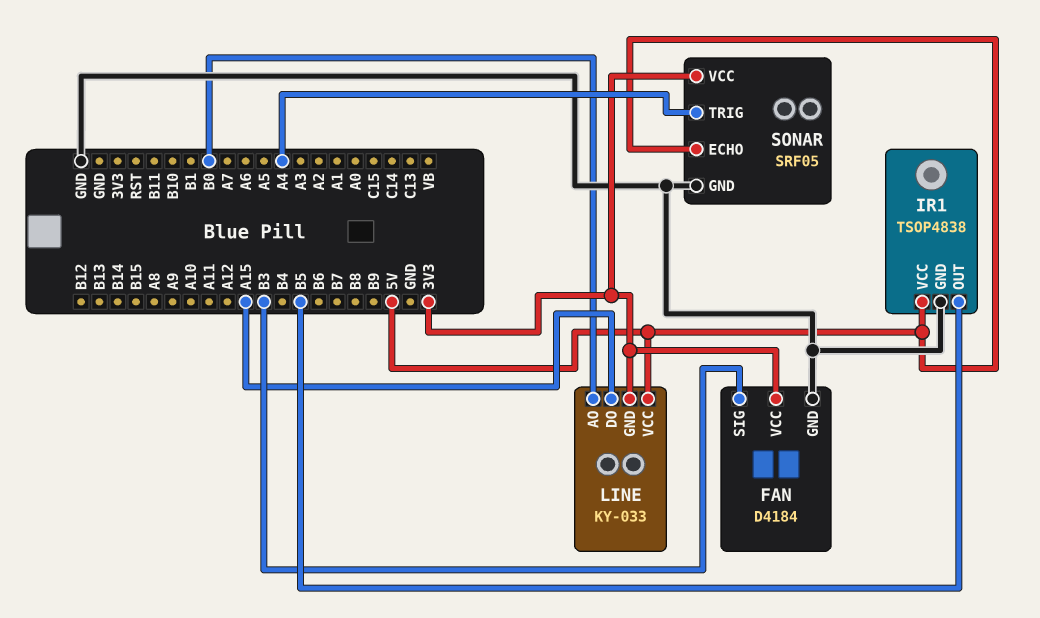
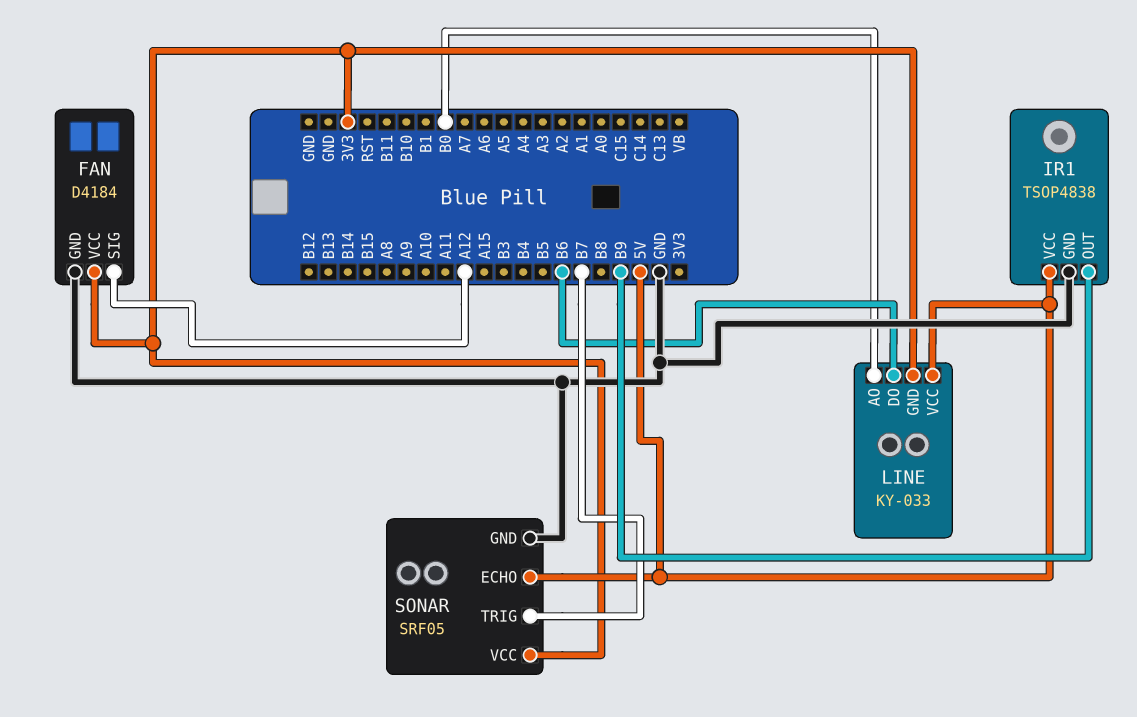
FAN pin SIG: B3 -> A12
IR1 pin OUT: B5 -> B9
LINE pin DO: A15 -> B6
SONAR pin TRIG: A4 -> B7

